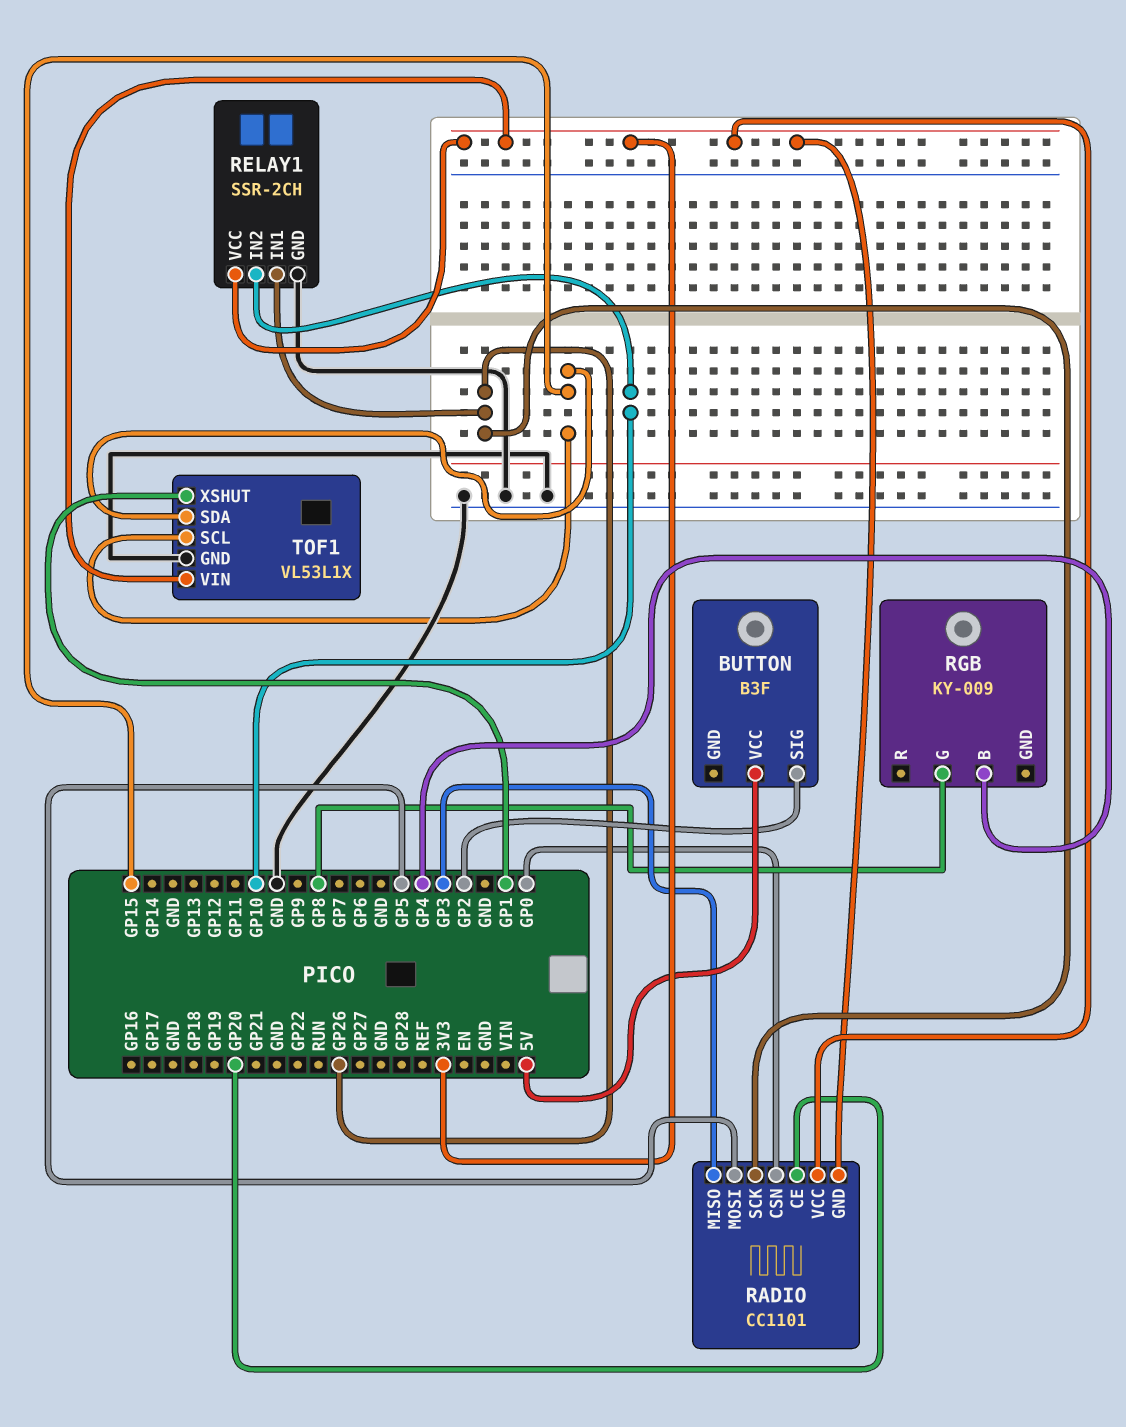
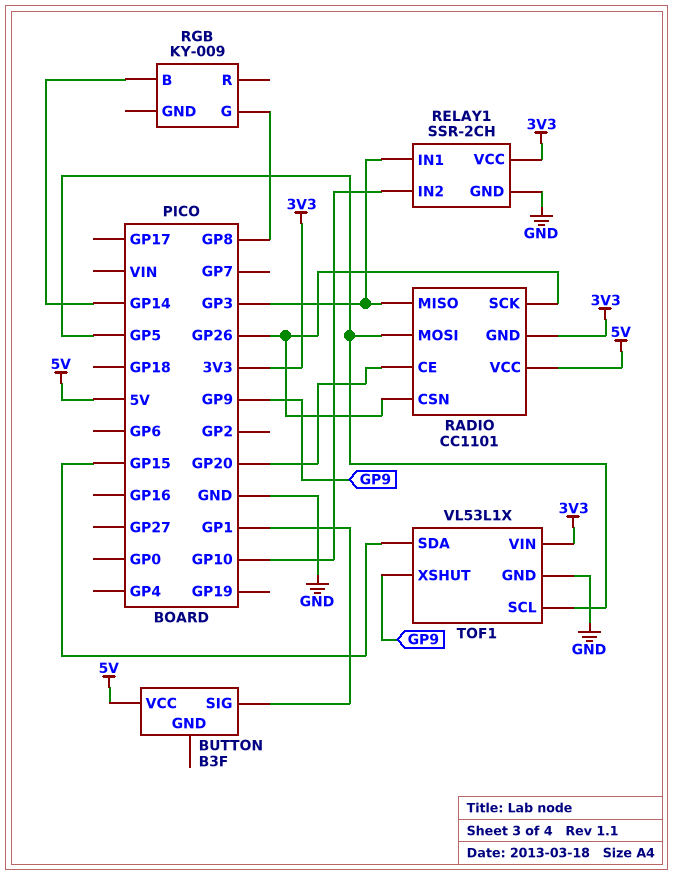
BUTTON pin SIG: GP2 -> GP1
RADIO pin CSN: GP0 -> GP26
RADIO pin VCC: 3V3 -> 5V
RELAY1 pin IN1: GP26 -> GP3
RGB pin B: GP4 -> GP14
TOF1 pin SCL: GP15 -> GP5
TOF1 pin XSHUT: GP1 -> GP9

